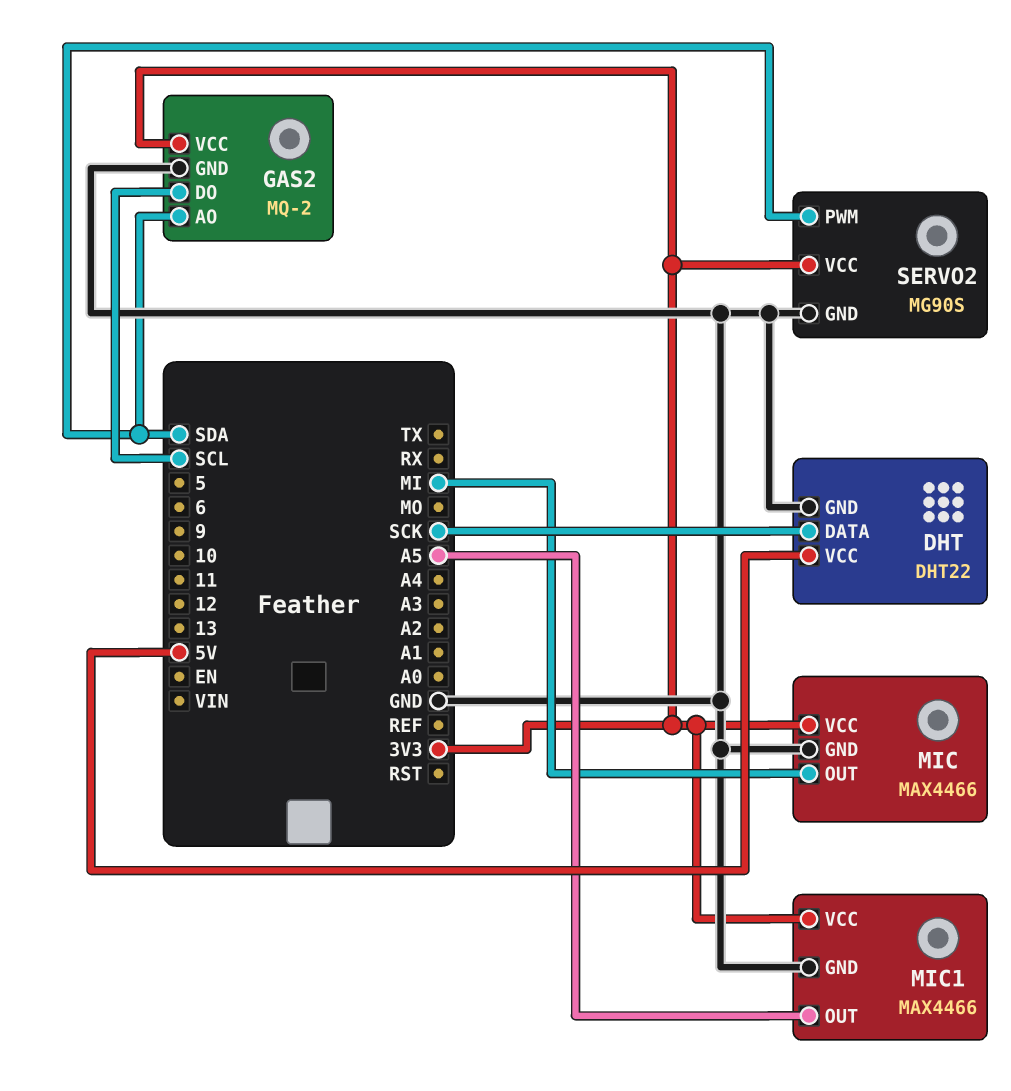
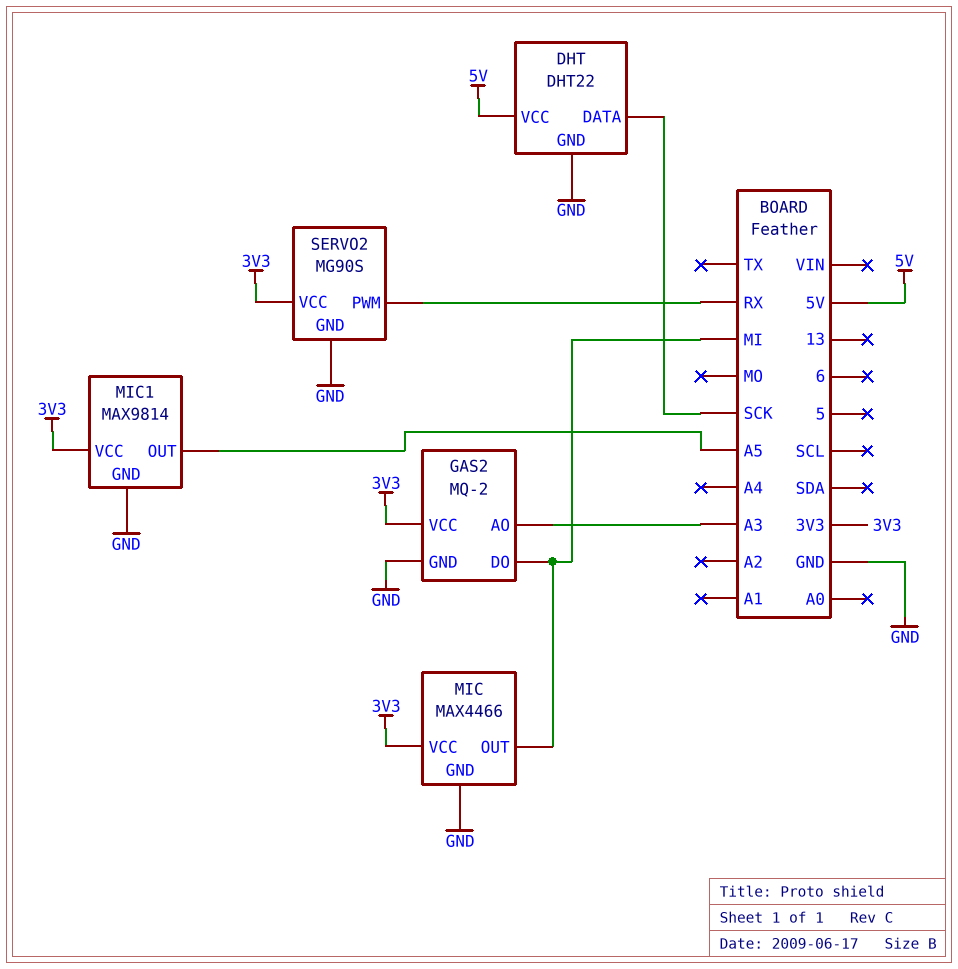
GAS2 pin AO: SDA -> A3
GAS2 pin DO: SCL -> MI
MIC1: MAX4466 -> MAX9814
SERVO2 pin PWM: SDA -> RX

